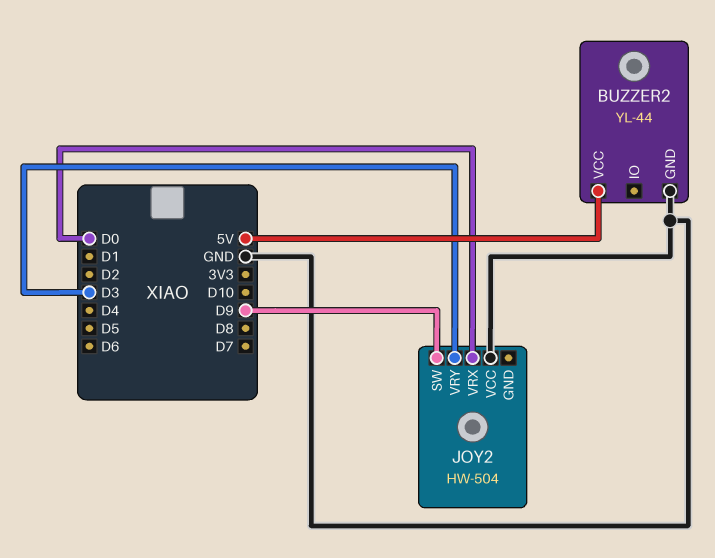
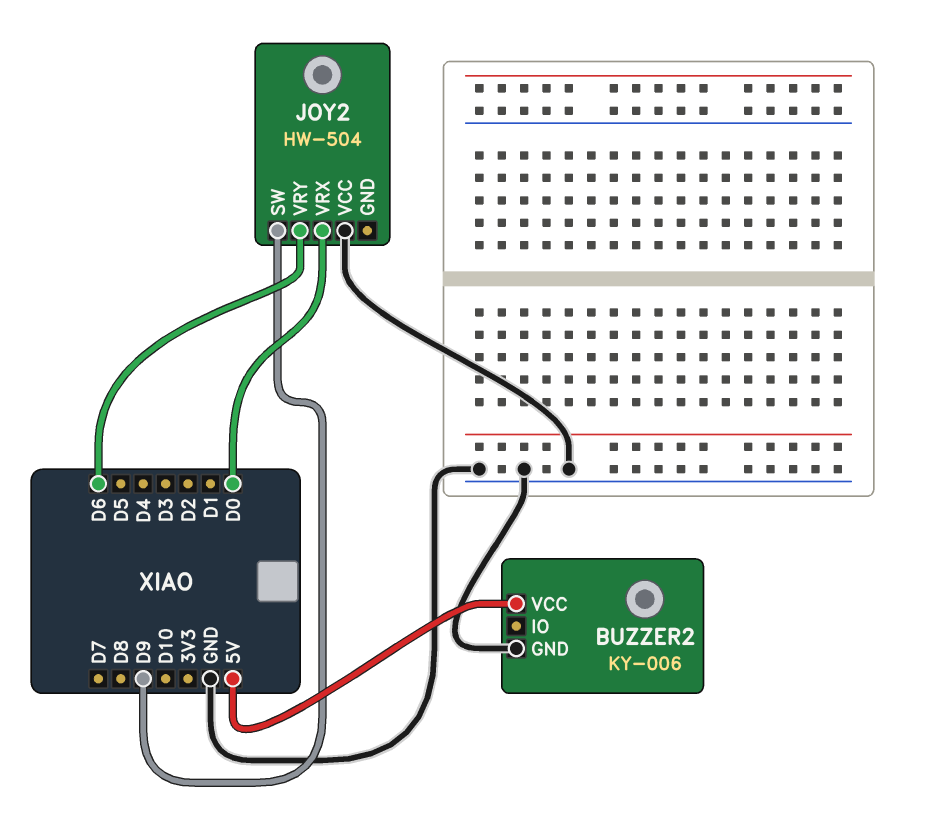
BUZZER2: YL-44 -> KY-006
JOY2 pin VRY: D3 -> D6

